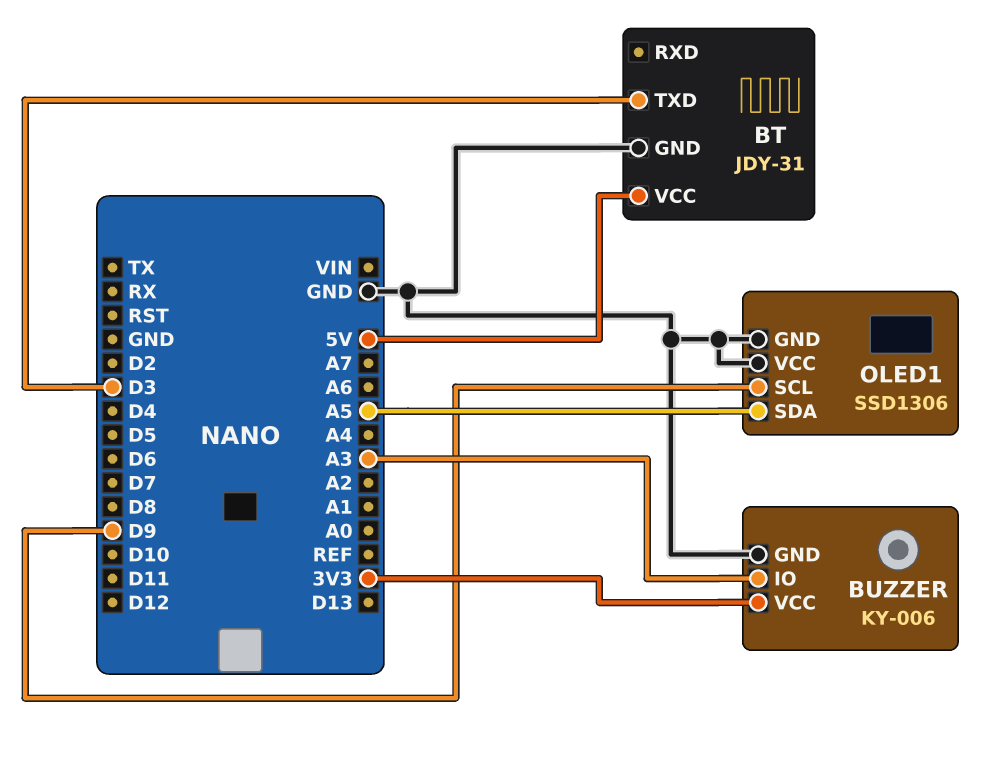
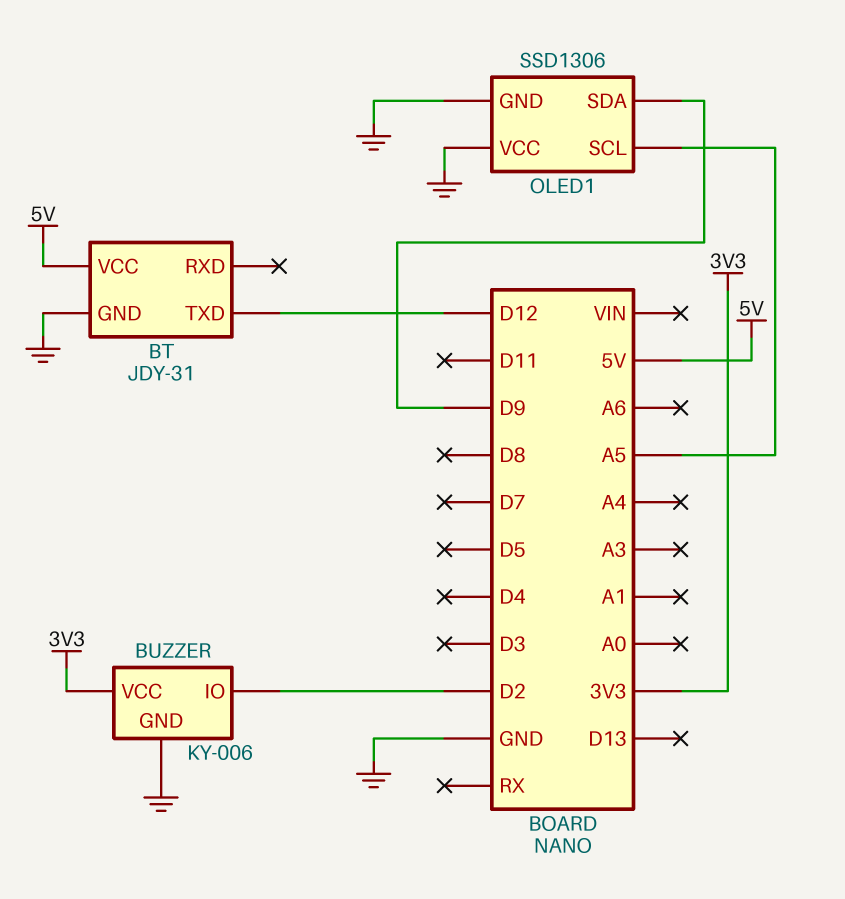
BT pin TXD: D3 -> D12
BUZZER pin IO: A3 -> D2
OLED1 pin SCL: D9 -> A5
OLED1 pin SDA: A5 -> D9

